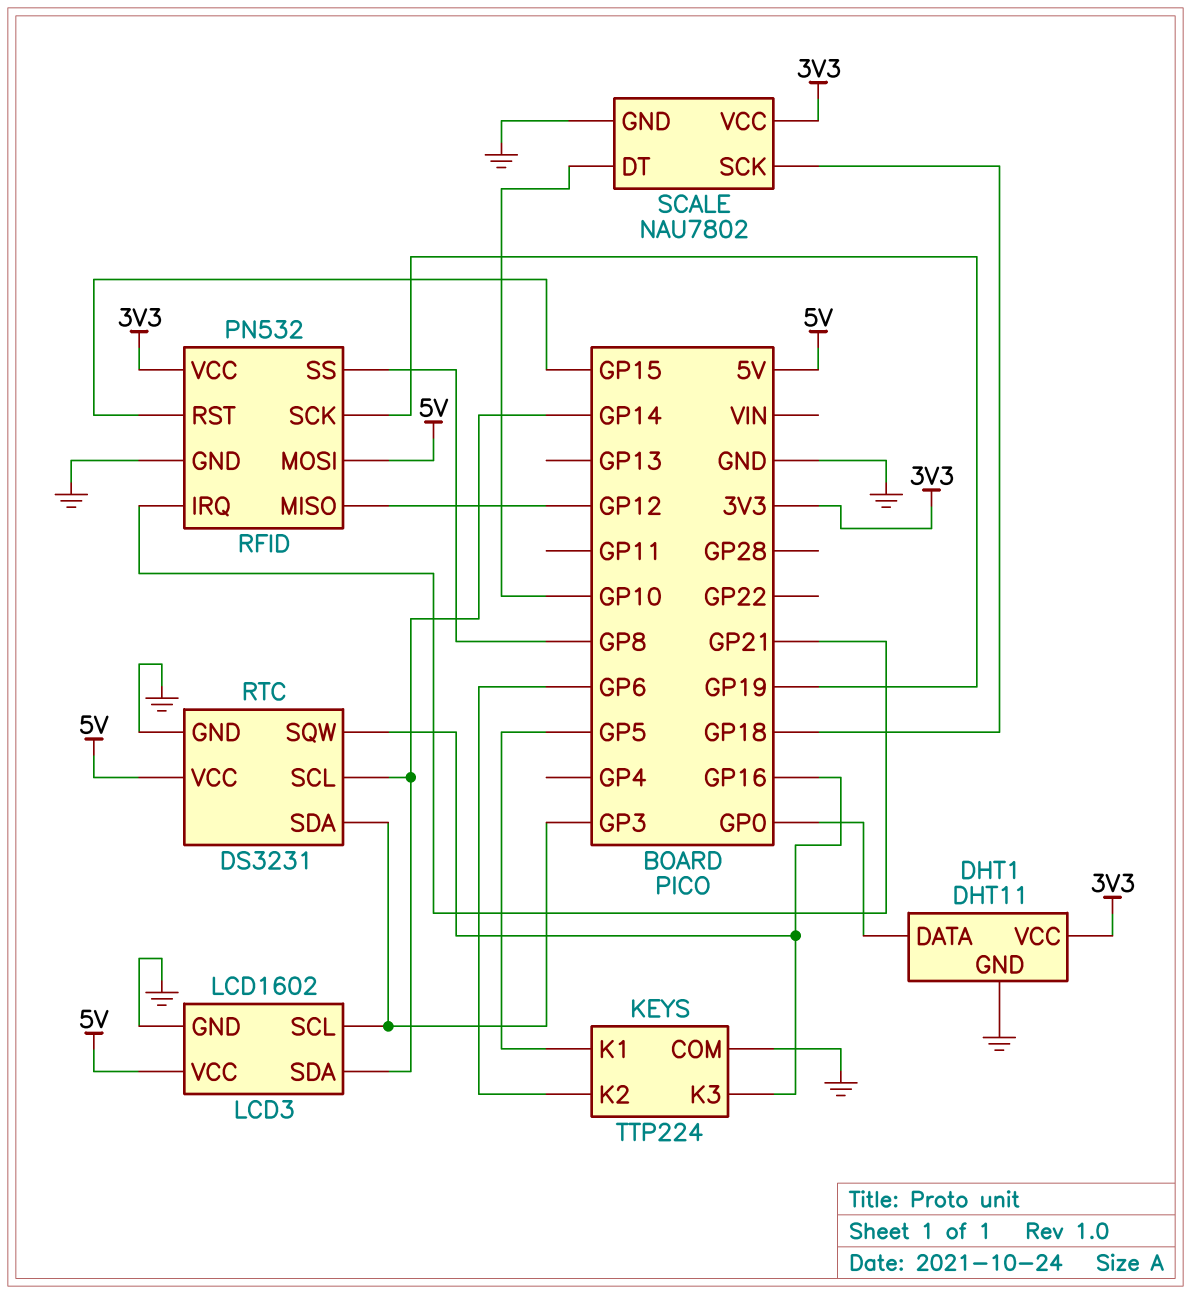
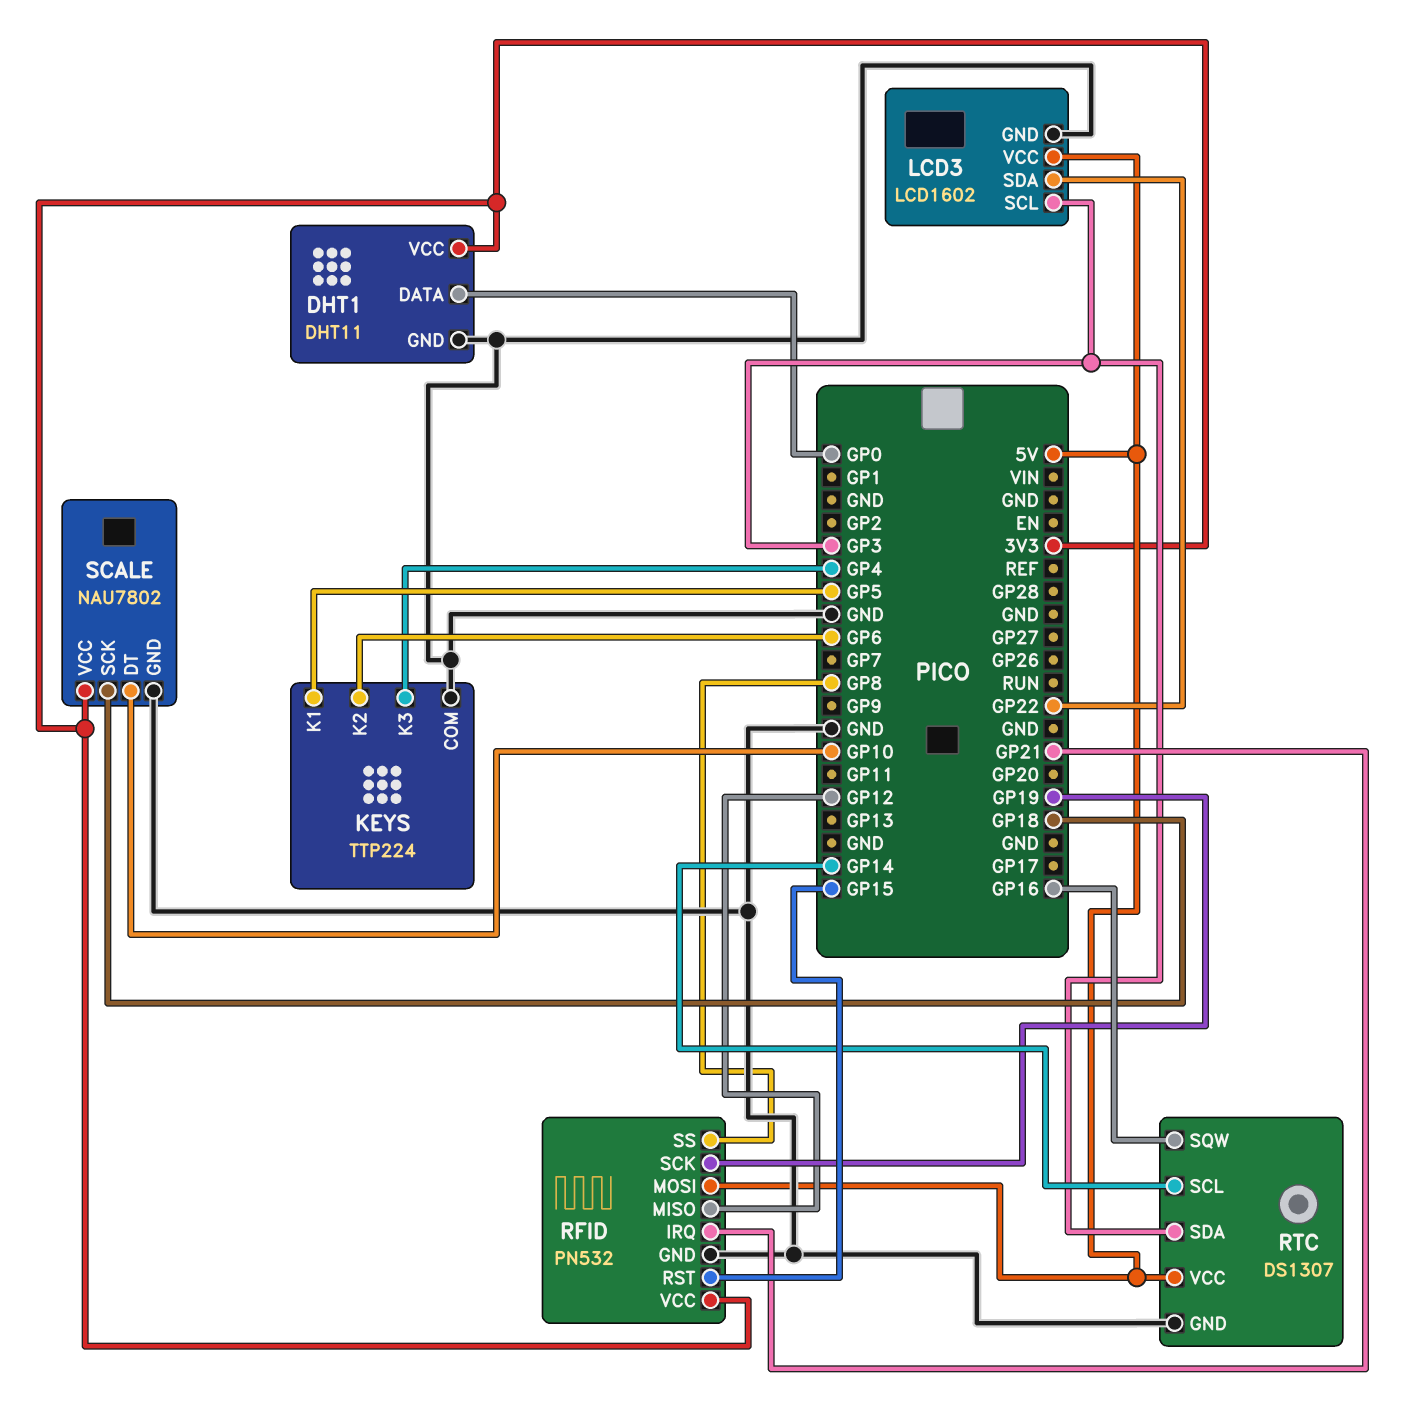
KEYS pin K3: GP16 -> GP4
LCD3 pin SDA: GP14 -> GP22
RTC: DS3231 -> DS1307

